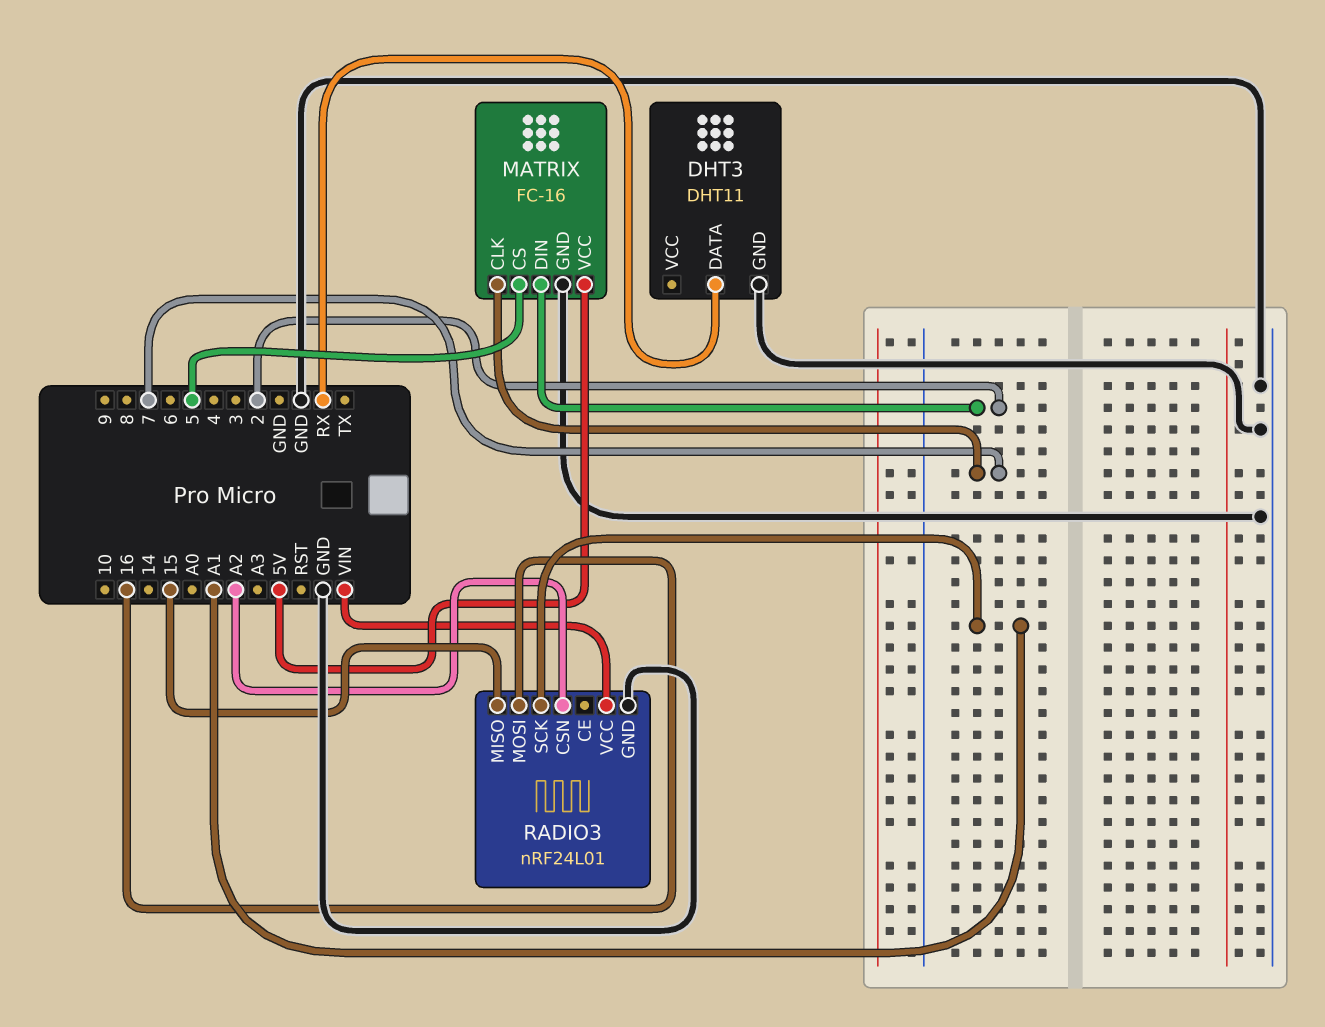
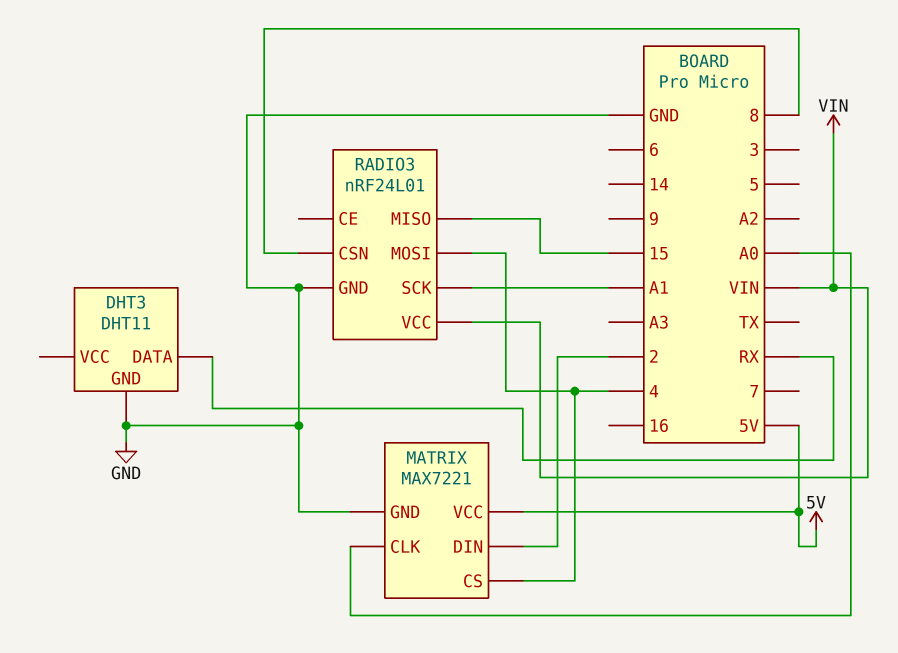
MATRIX: FC-16 -> MAX7221
MATRIX pin CLK: 7 -> A0
MATRIX pin CS: 5 -> 4
RADIO3 pin CSN: A2 -> 8
RADIO3 pin MOSI: 16 -> 4

